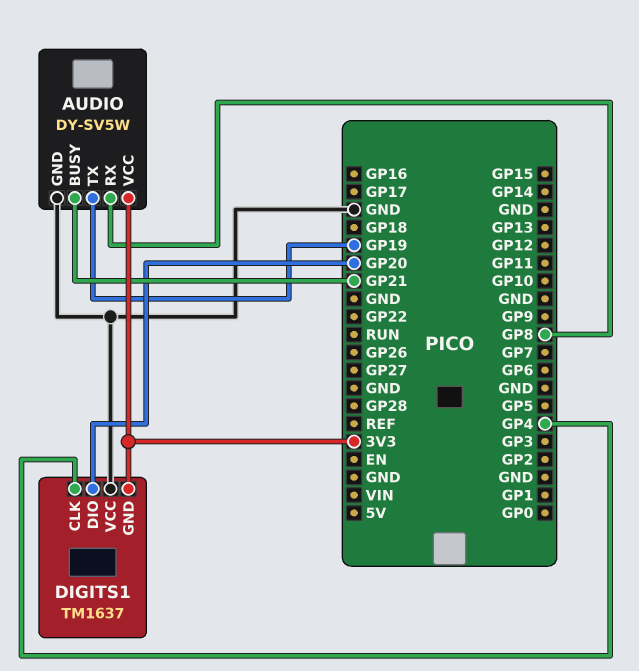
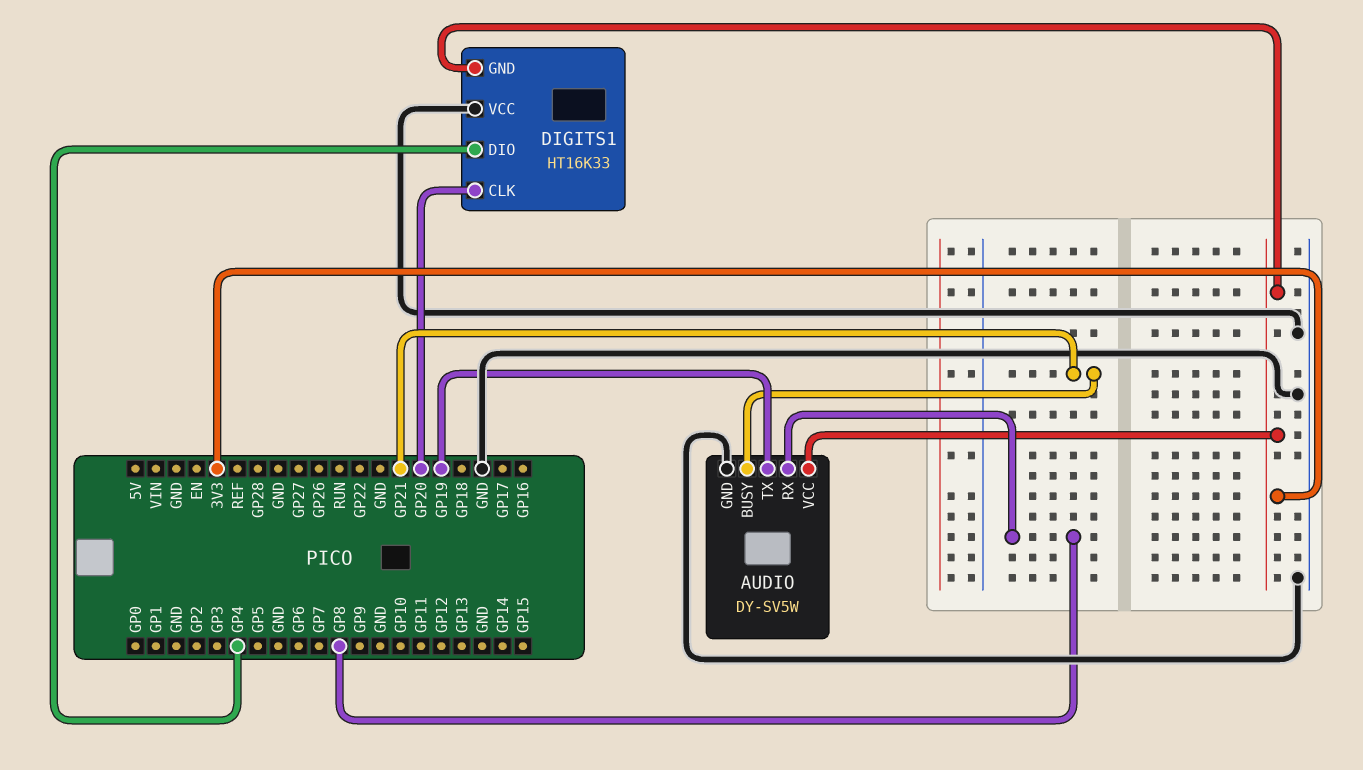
DIGITS1: TM1637 -> HT16K33
DIGITS1 pin CLK: GP4 -> GP20
DIGITS1 pin DIO: GP20 -> GP4

